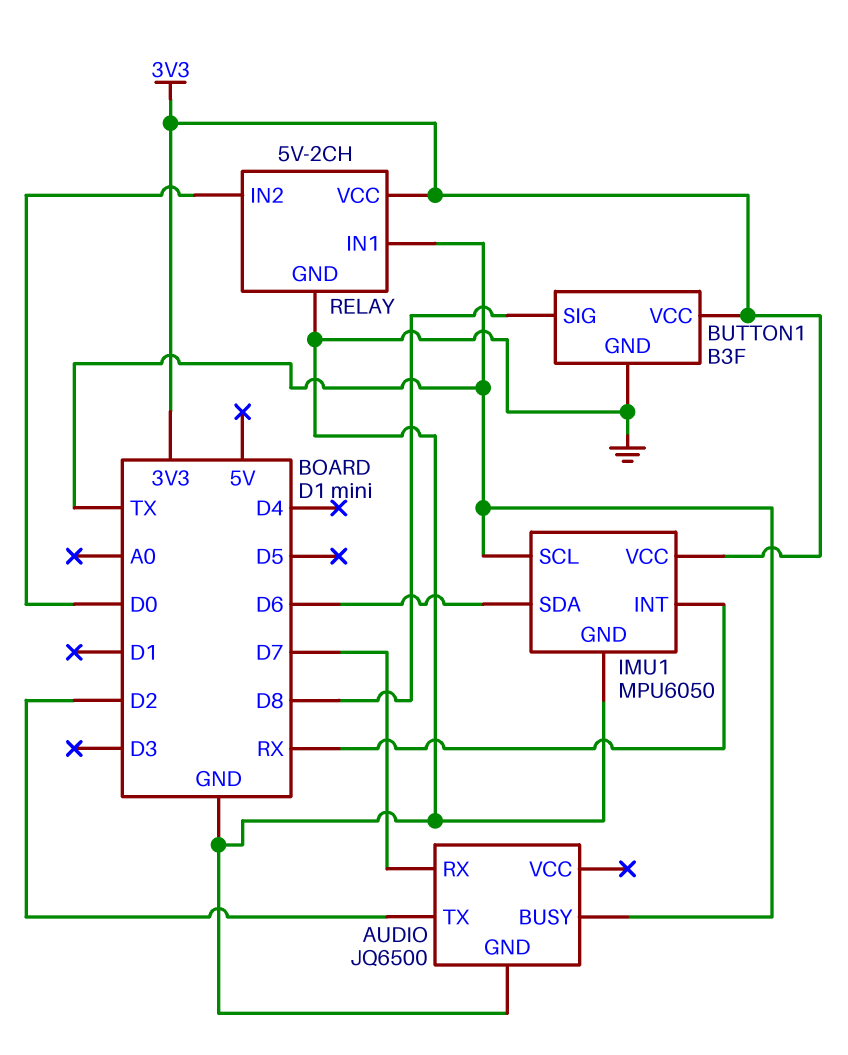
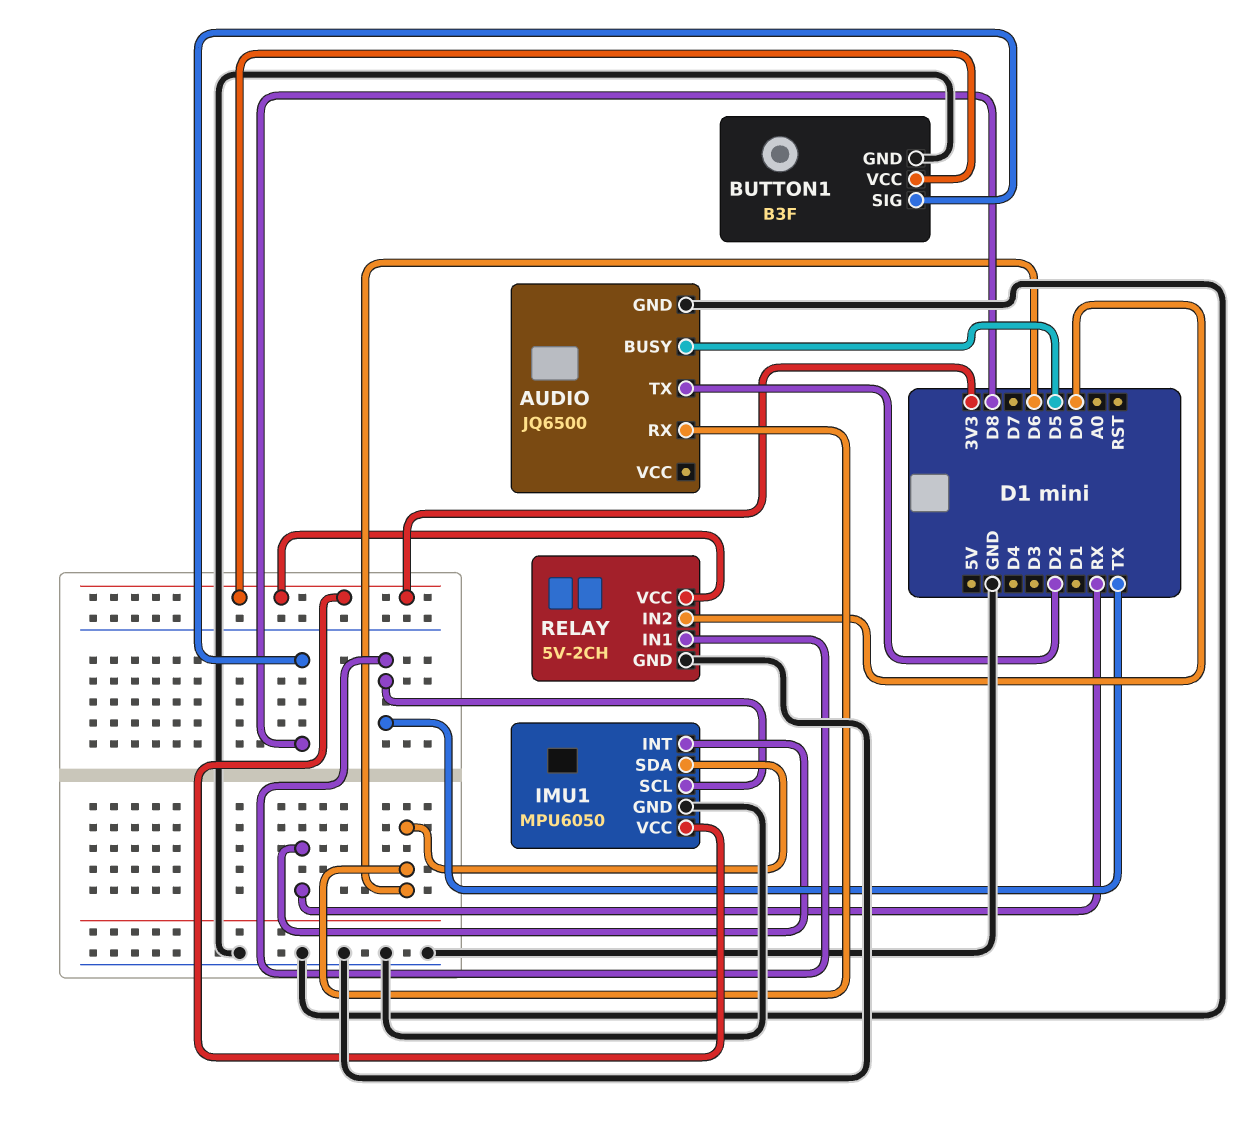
AUDIO pin BUSY: TX -> D5
AUDIO pin RX: D7 -> D6

